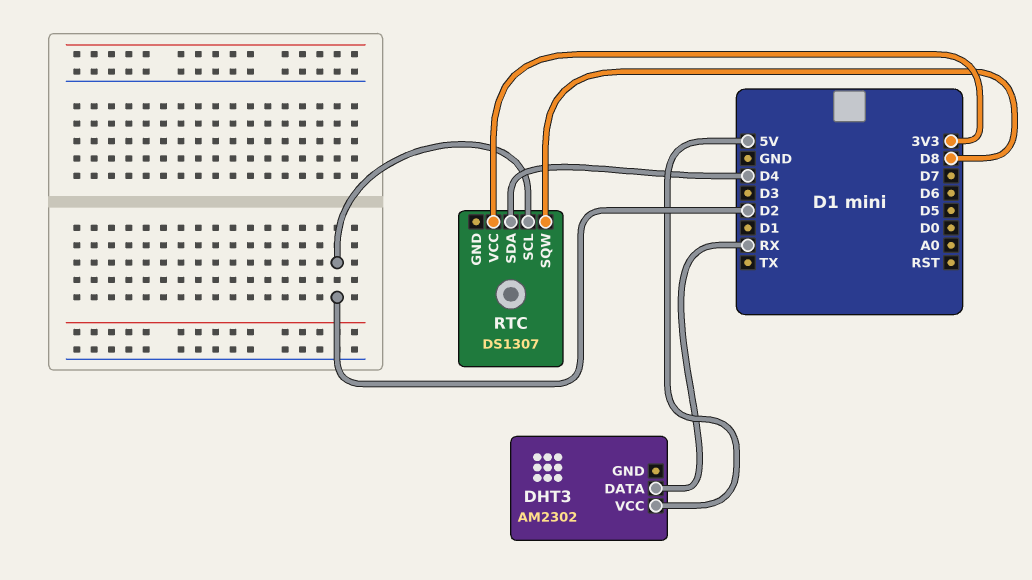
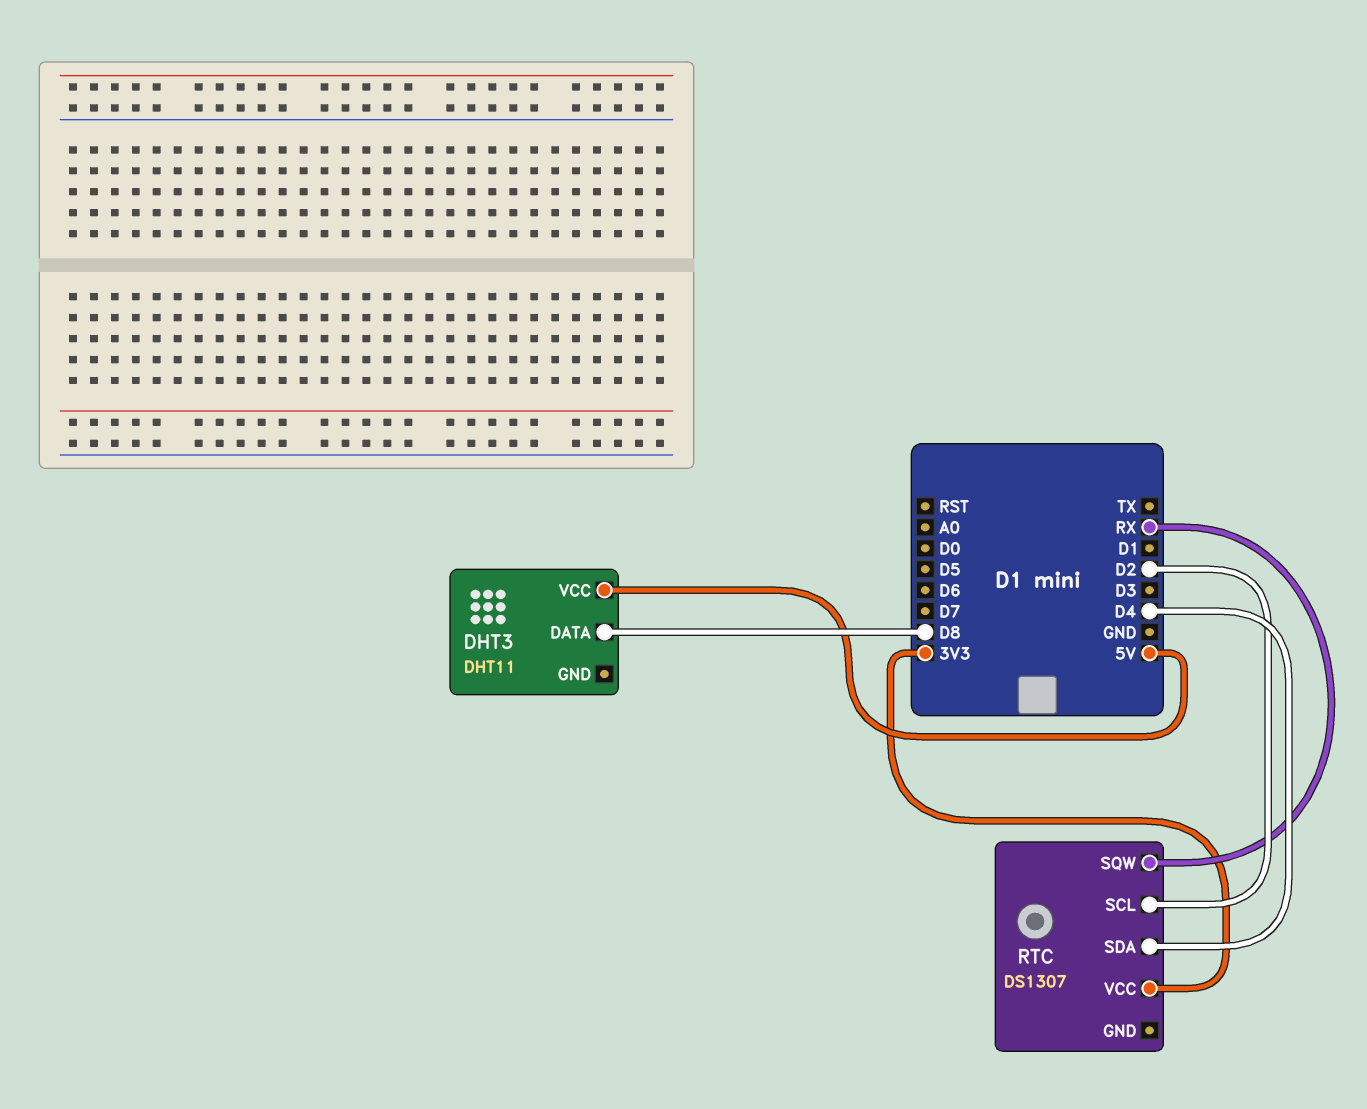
DHT3: AM2302 -> DHT11
DHT3 pin DATA: RX -> D8
RTC pin SQW: D8 -> RX

